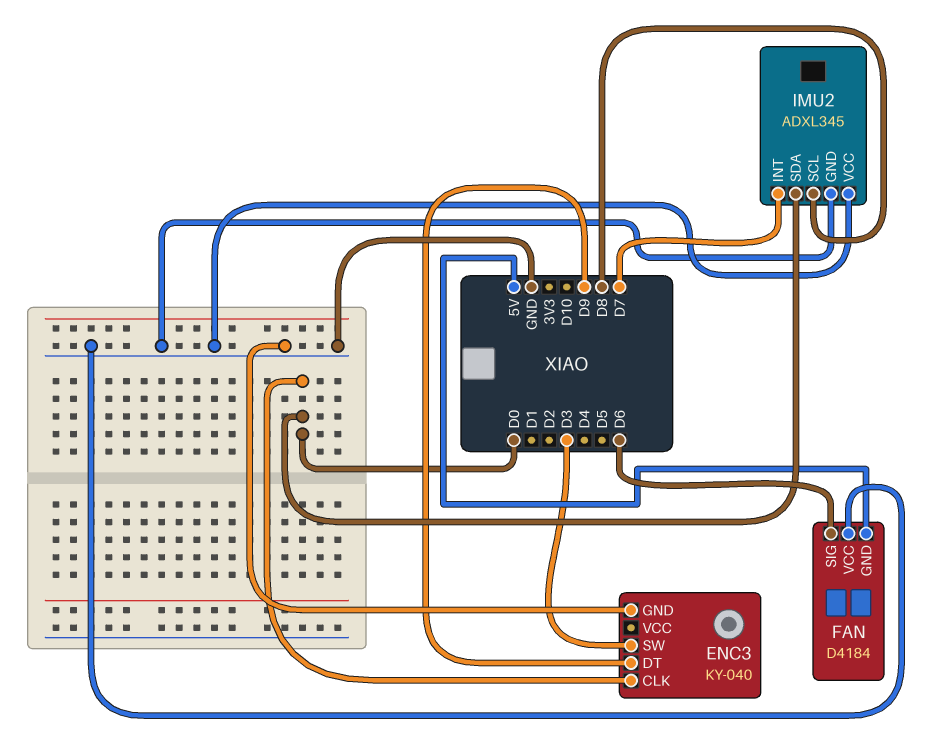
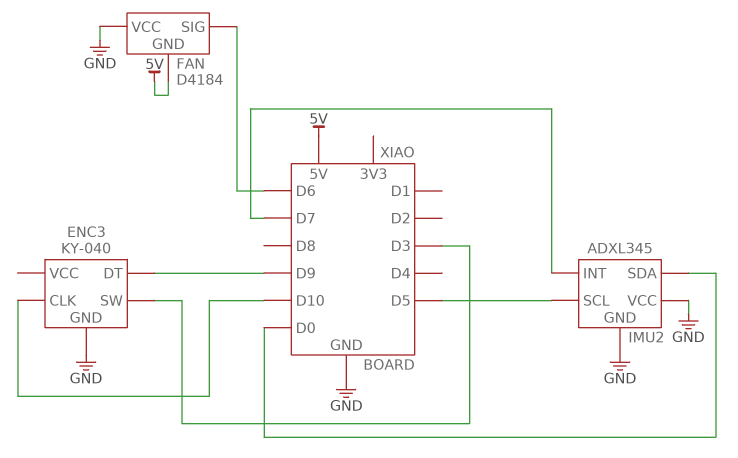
ENC3 pin CLK: D0 -> D10
IMU2 pin SCL: D8 -> D5

